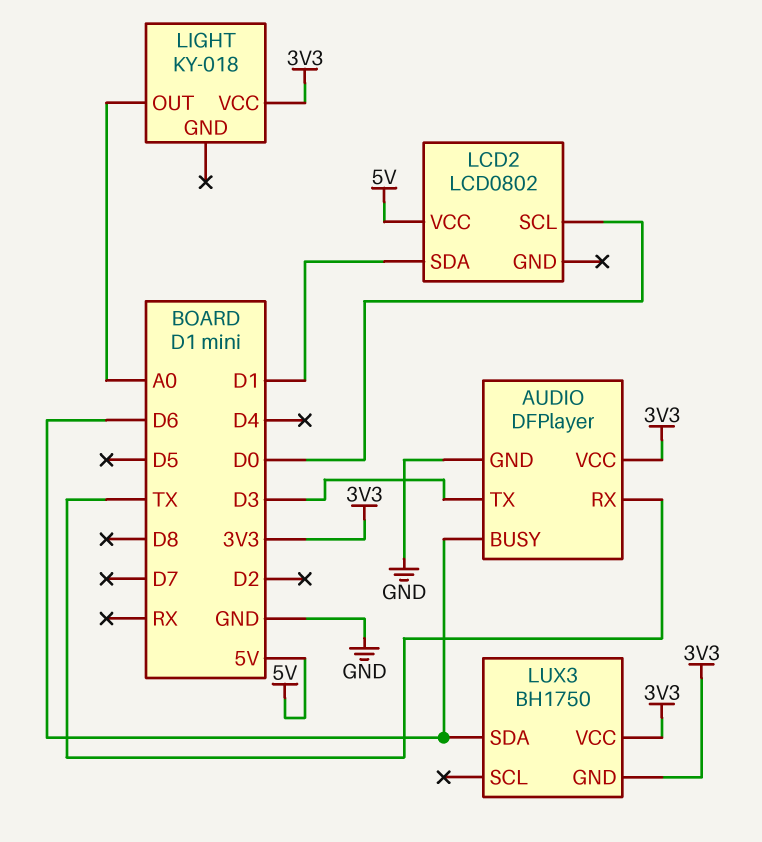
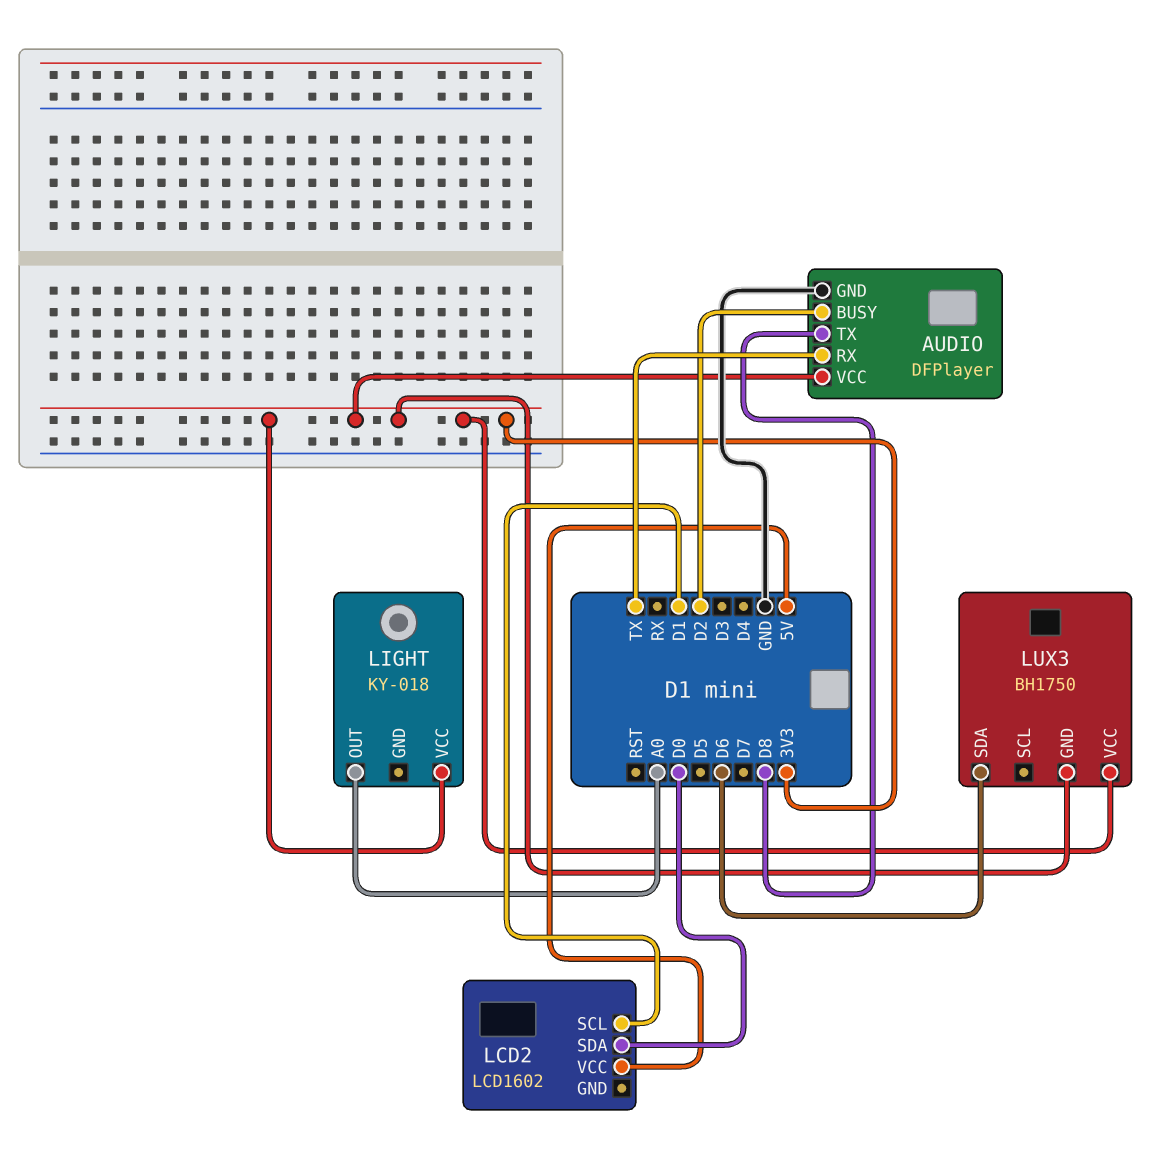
AUDIO pin BUSY: D6 -> D2
AUDIO pin TX: D3 -> D8
LCD2: LCD0802 -> LCD1602
LCD2 pin SCL: D0 -> D1
LCD2 pin SDA: D1 -> D0

